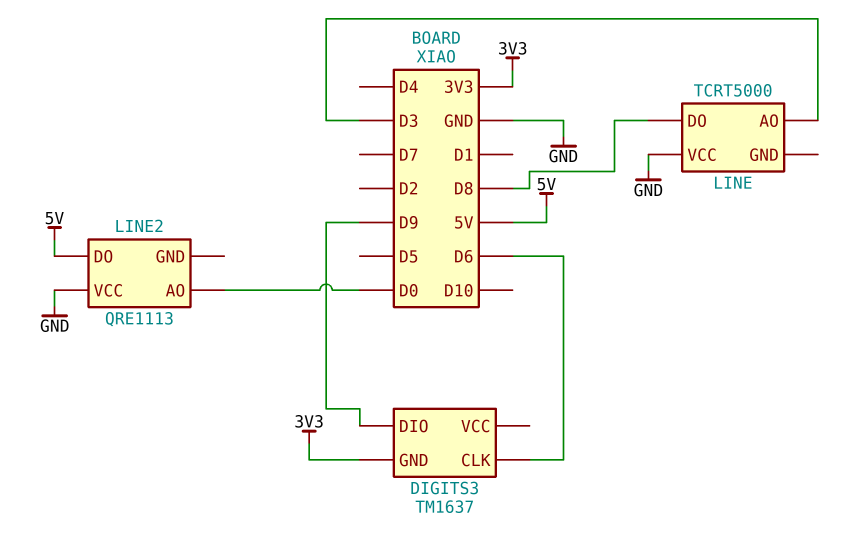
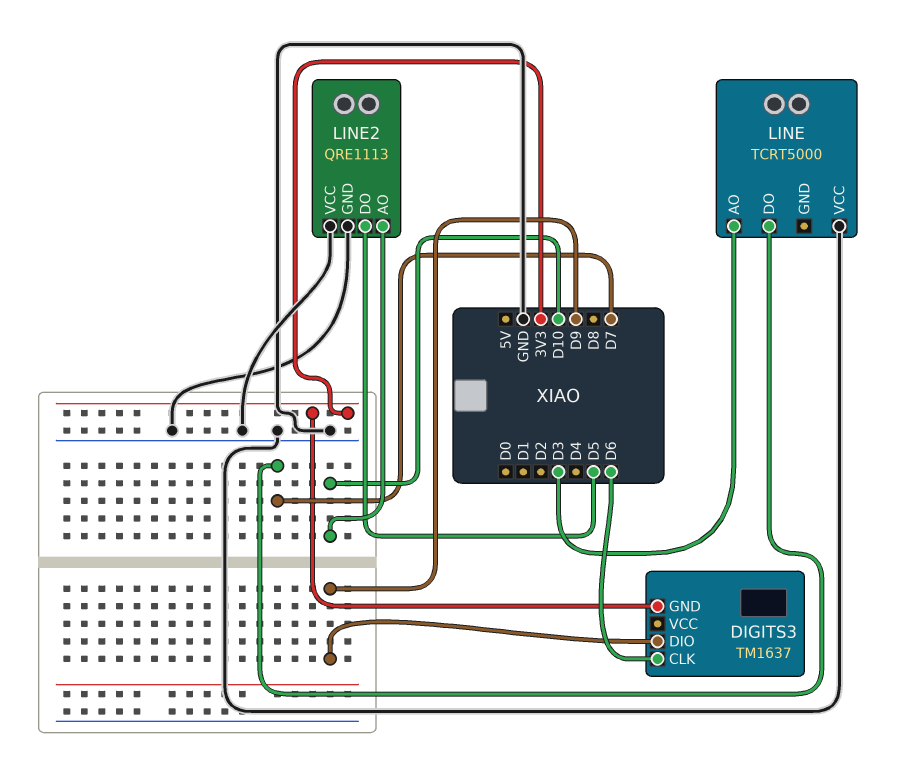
LINE pin DO: D8 -> D7
LINE2 pin AO: D0 -> D10
LINE2 pin DO: 5V -> D5
LINE2 pin GND: none -> GND

